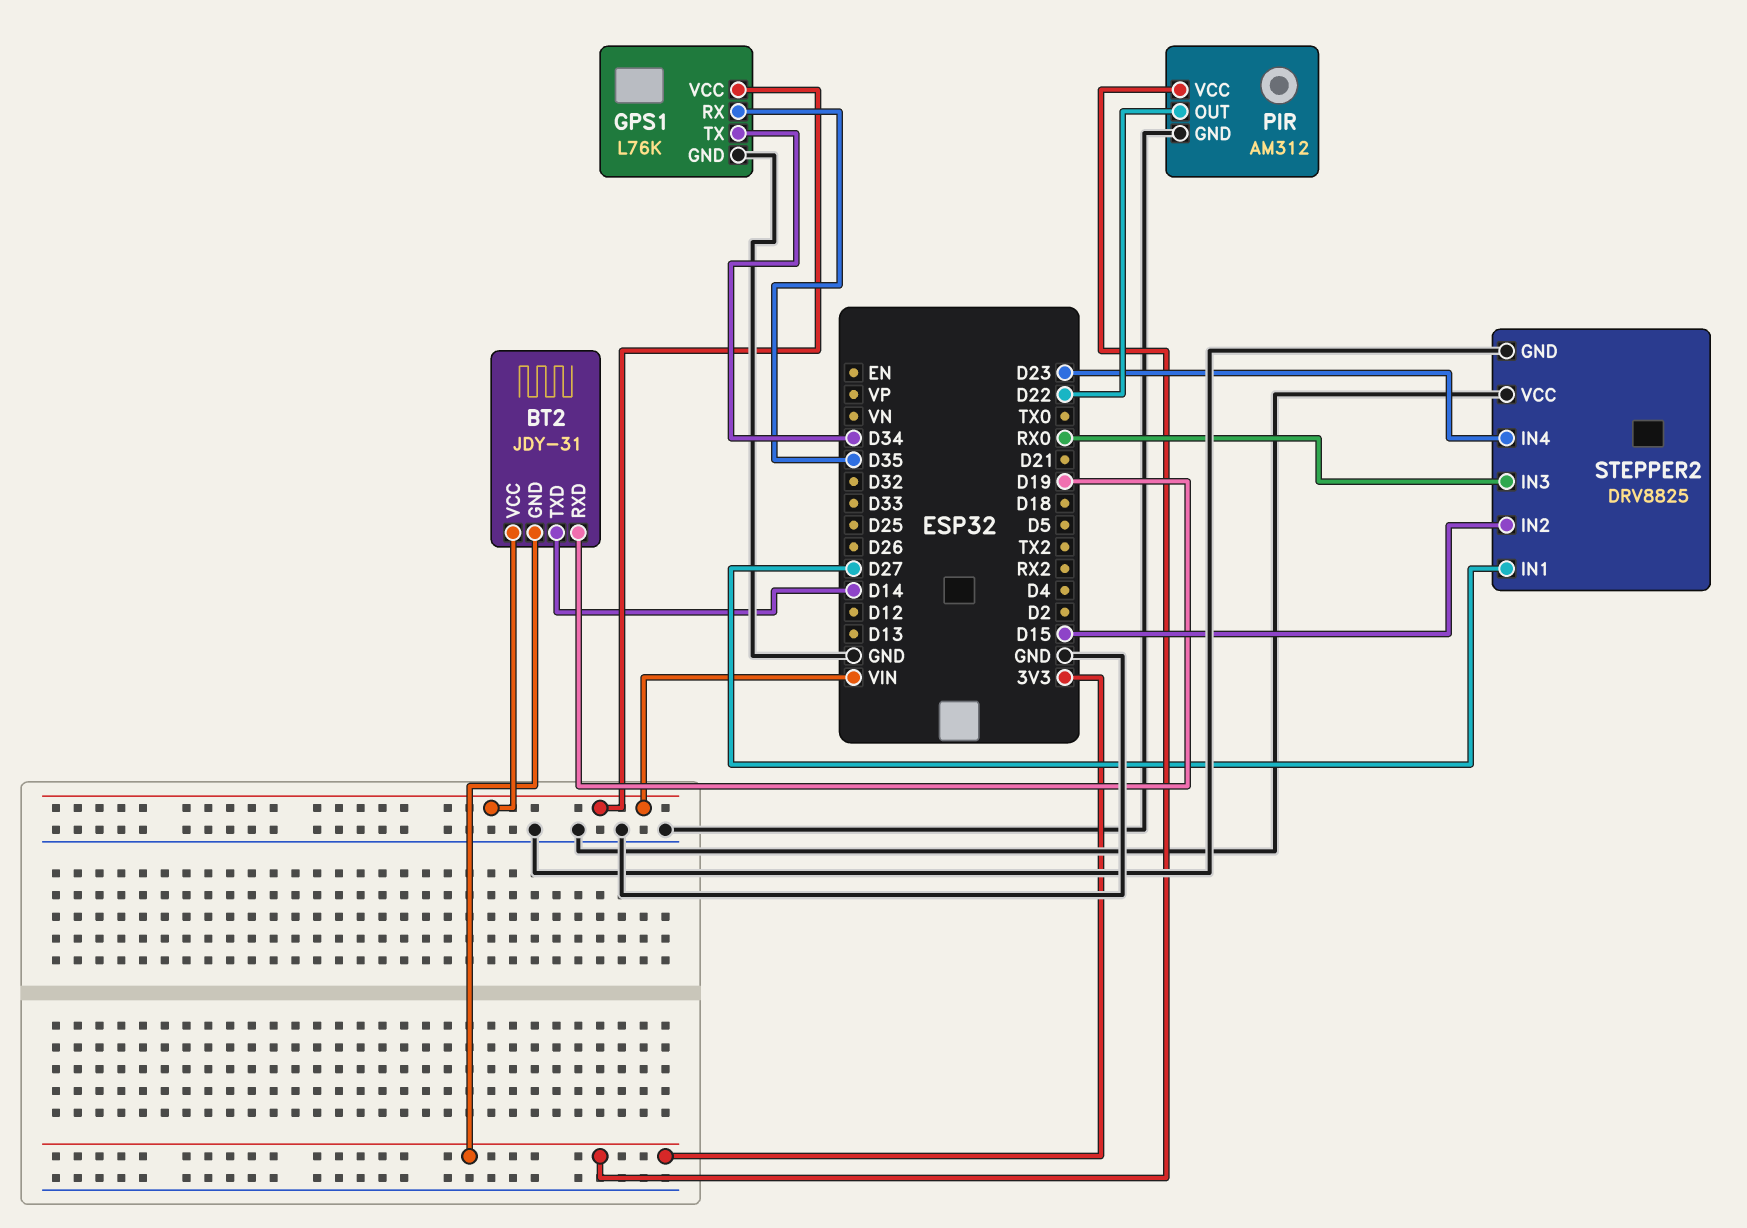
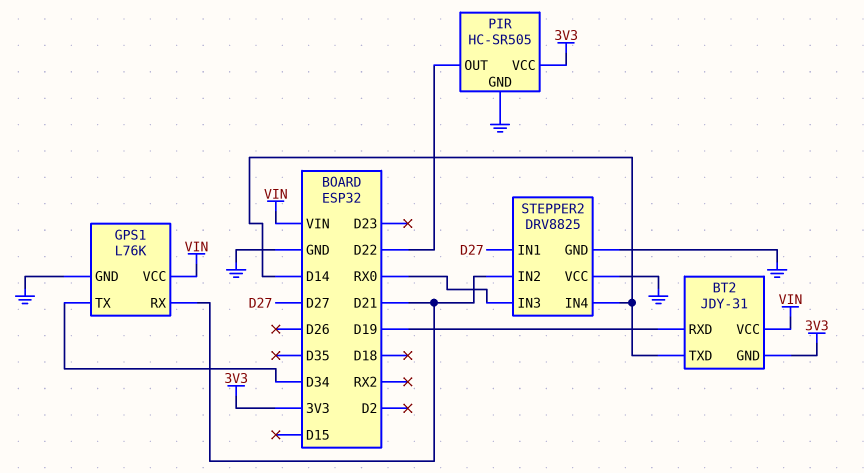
GPS1 pin RX: D35 -> D21
PIR: AM312 -> HC-SR505
STEPPER2 pin IN2: D15 -> D21
STEPPER2 pin IN4: D23 -> D14

